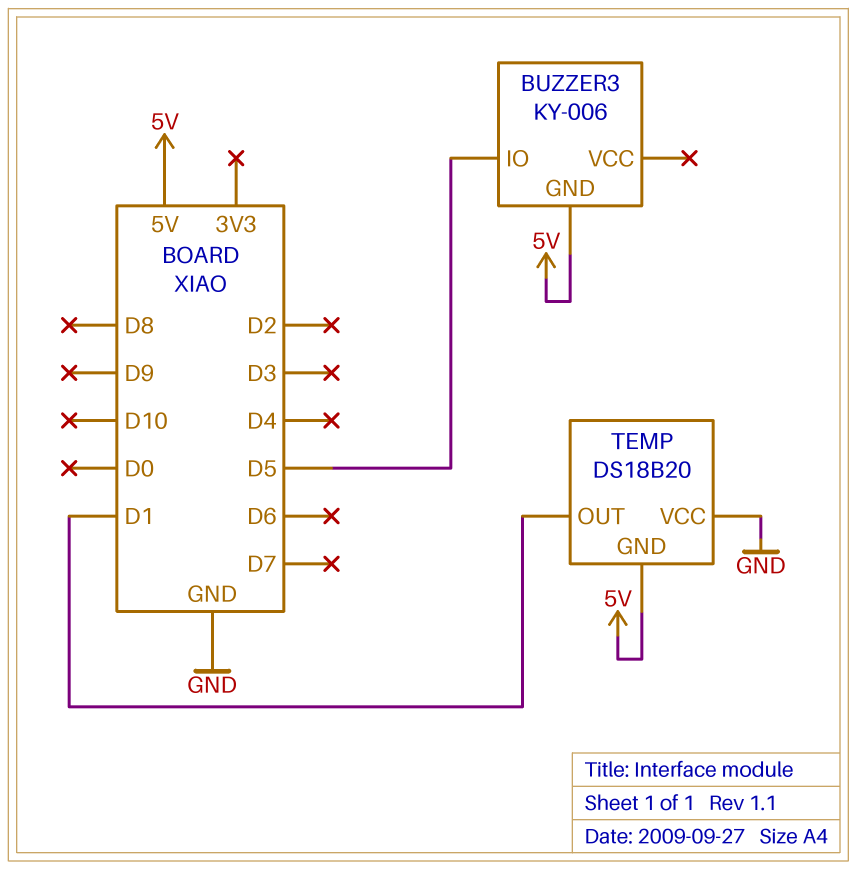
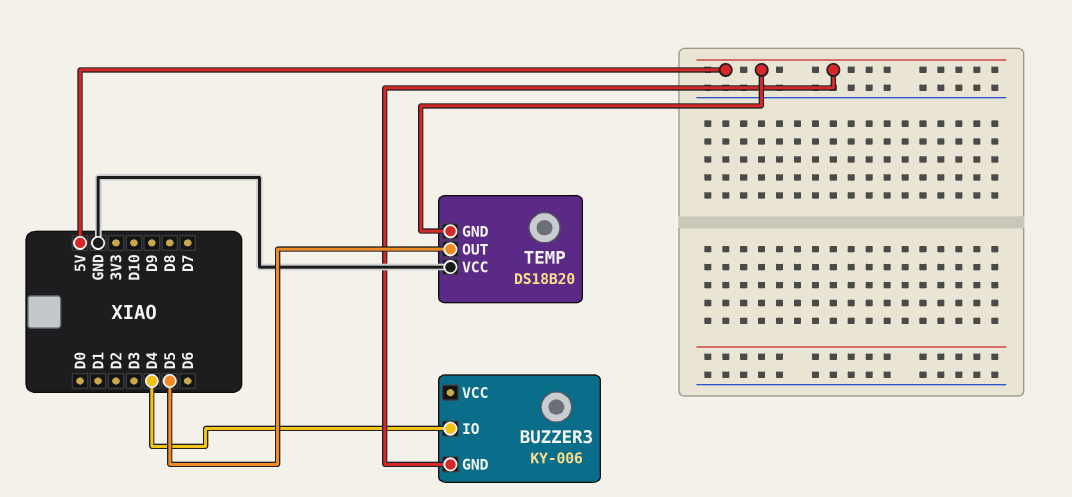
BUZZER3 pin IO: D5 -> D4
TEMP pin OUT: D1 -> D5

